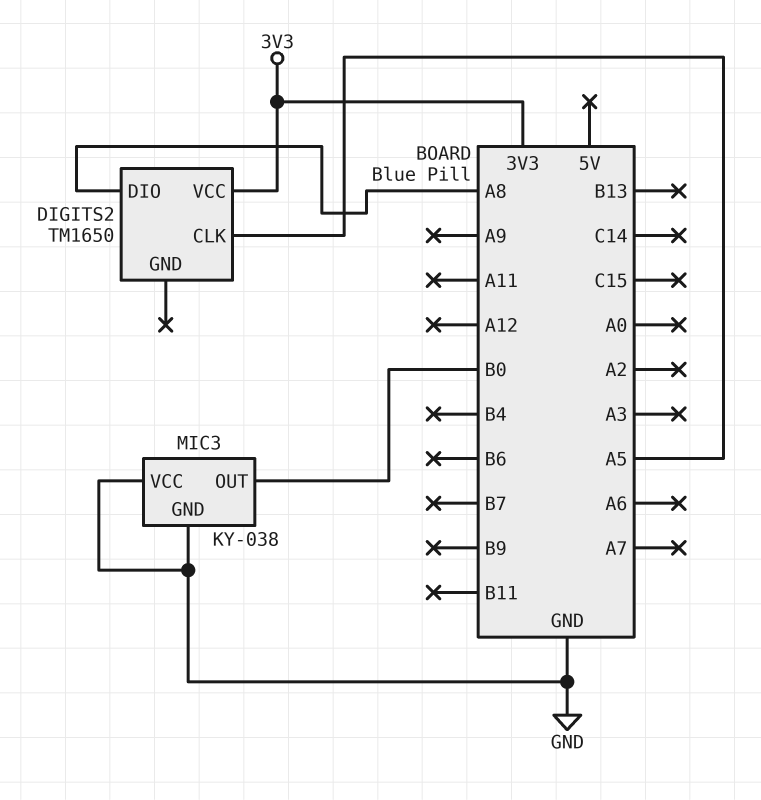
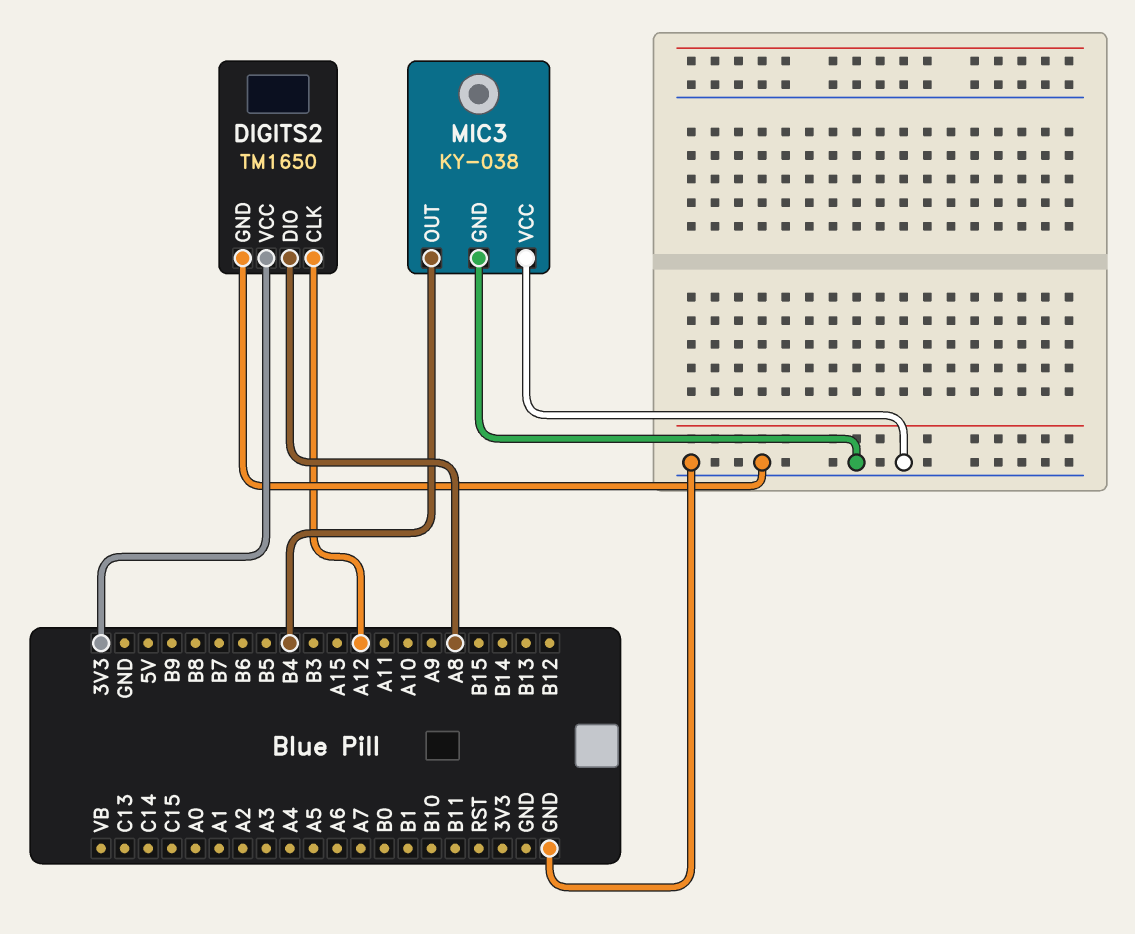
DIGITS2 pin CLK: A5 -> A12
DIGITS2 pin GND: none -> GND
MIC3 pin OUT: B0 -> B4

